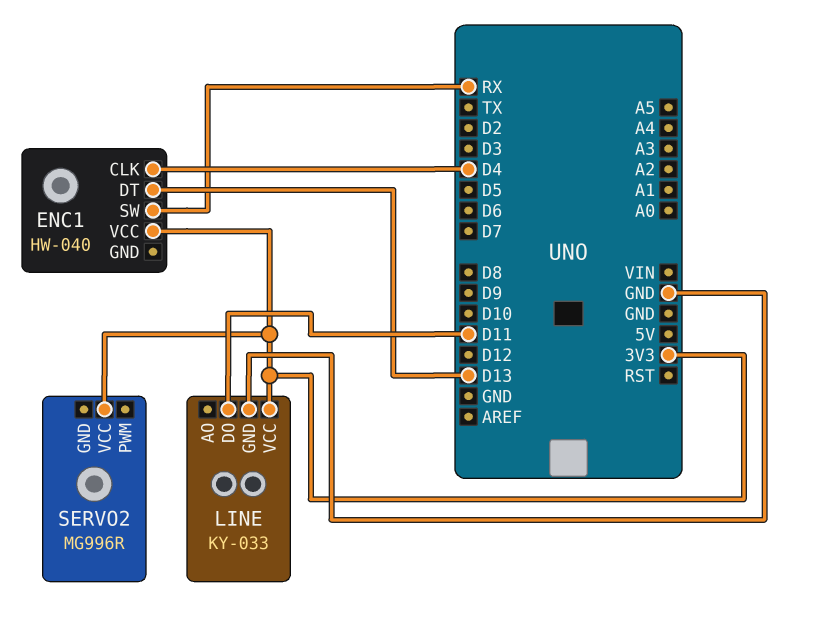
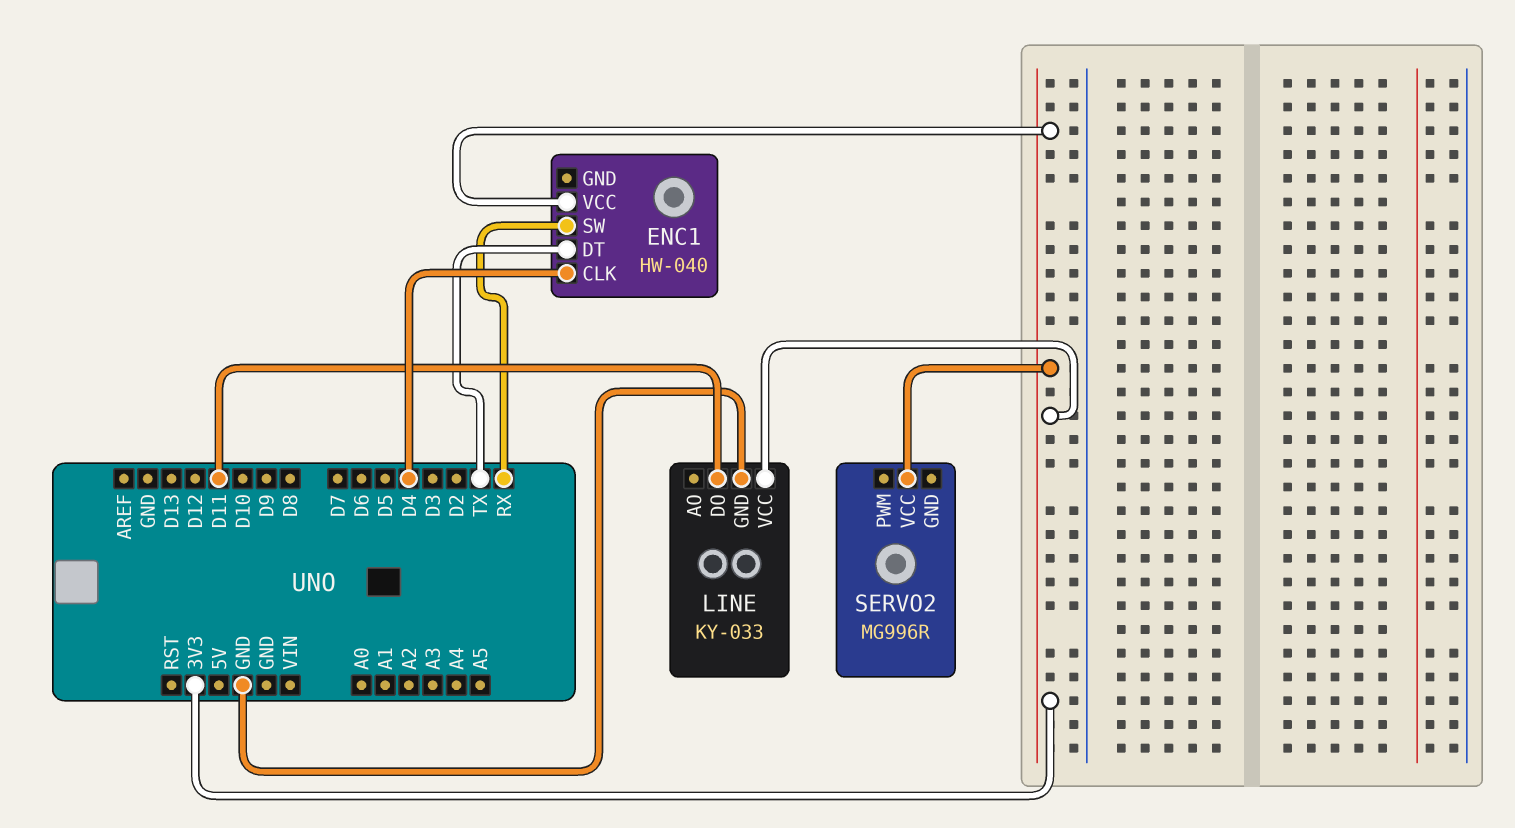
ENC1 pin DT: D13 -> TX

